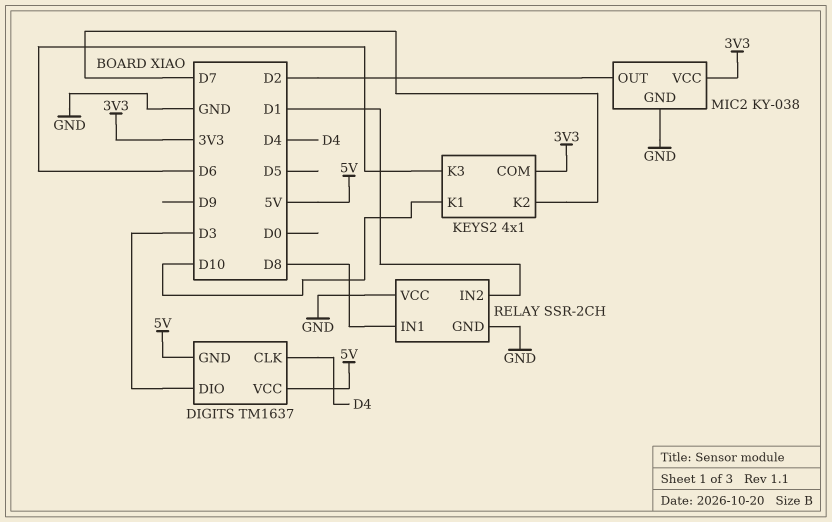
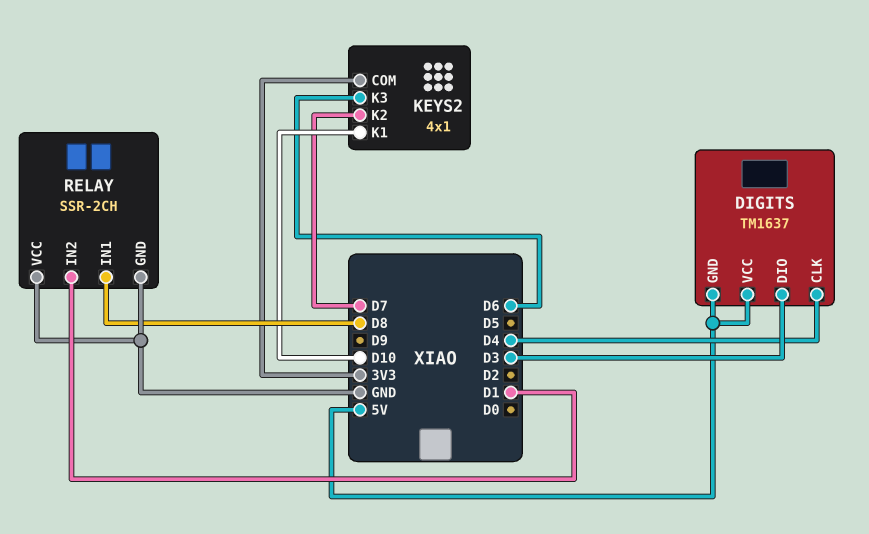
MIC2: KY-038 -> none
MIC2 pin GND: GND -> none
MIC2 pin OUT: D2 -> none
MIC2 pin VCC: 3V3 -> none

